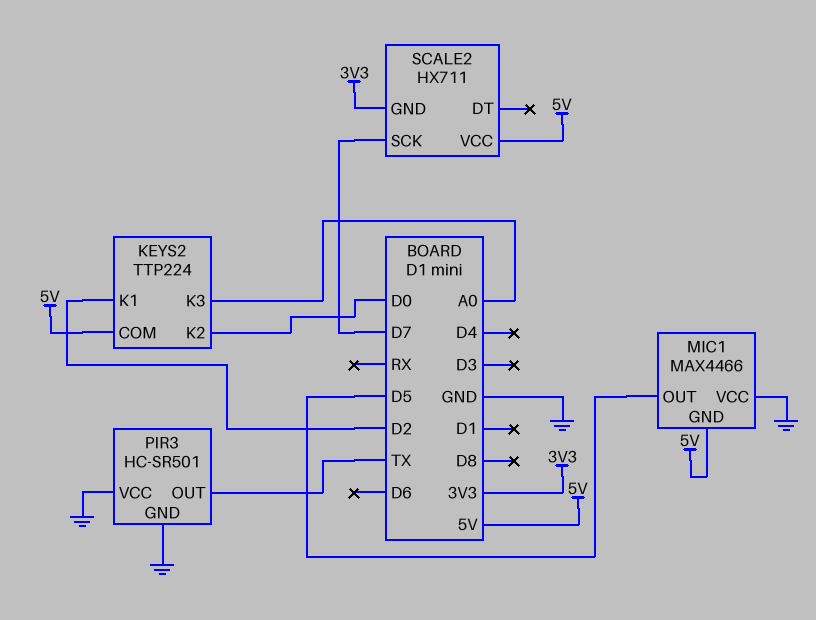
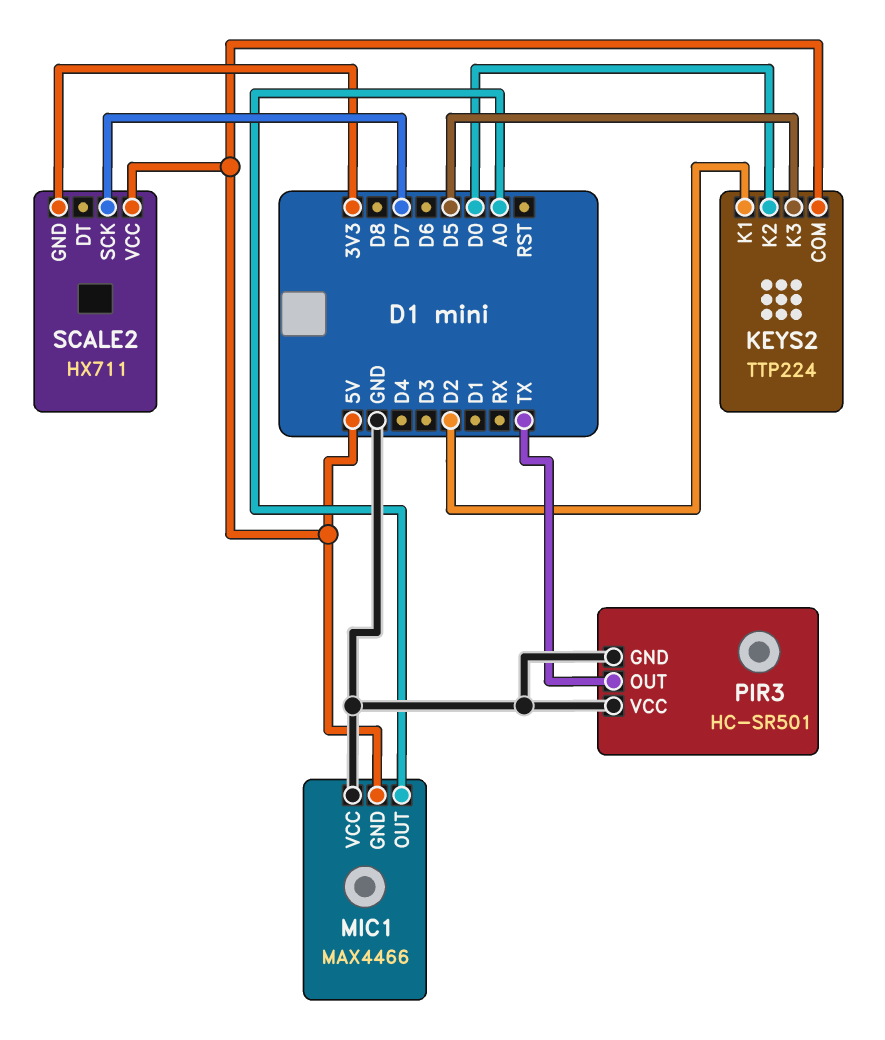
KEYS2 pin K3: A0 -> D5
MIC1 pin OUT: D5 -> A0

